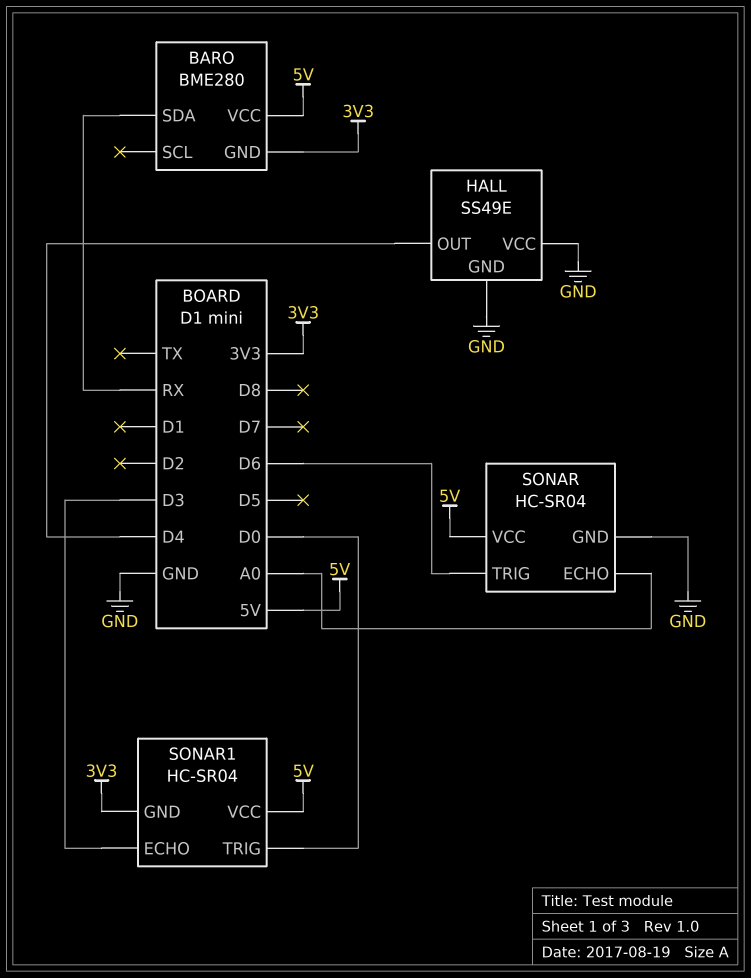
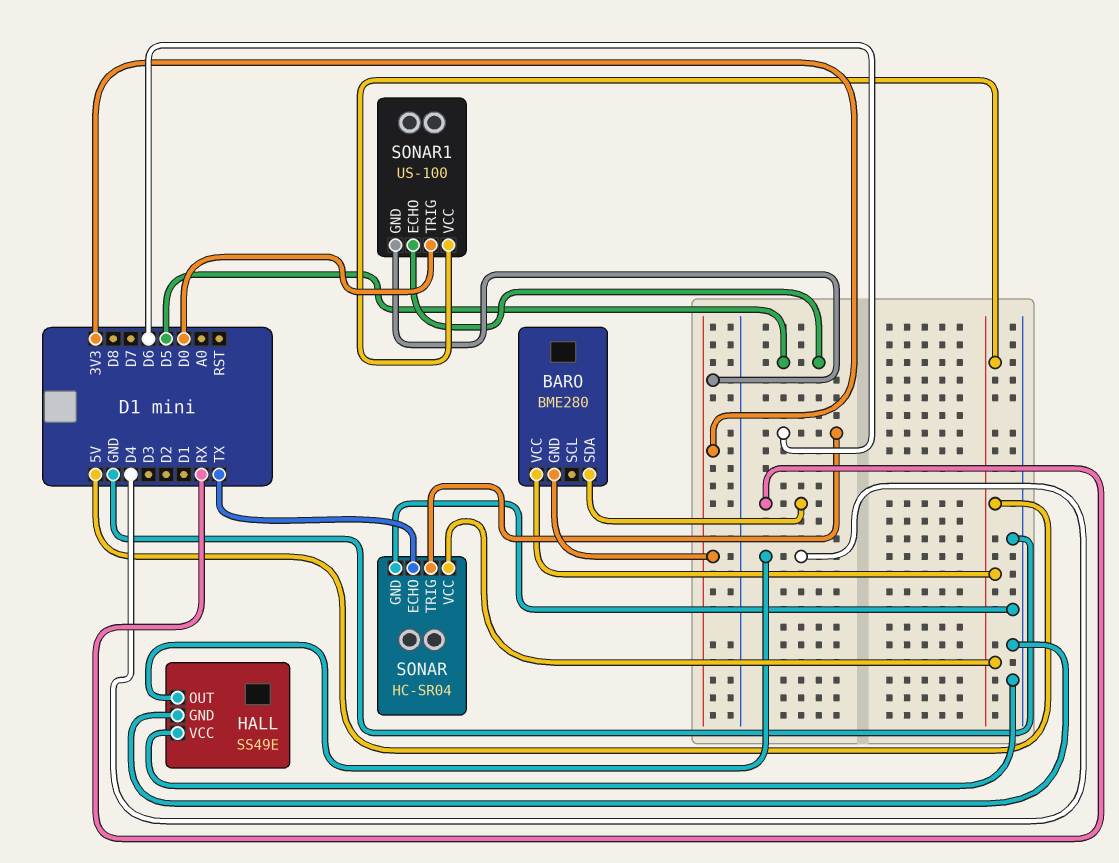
SONAR pin ECHO: A0 -> TX
SONAR1: HC-SR04 -> US-100
SONAR1 pin ECHO: D3 -> D5

